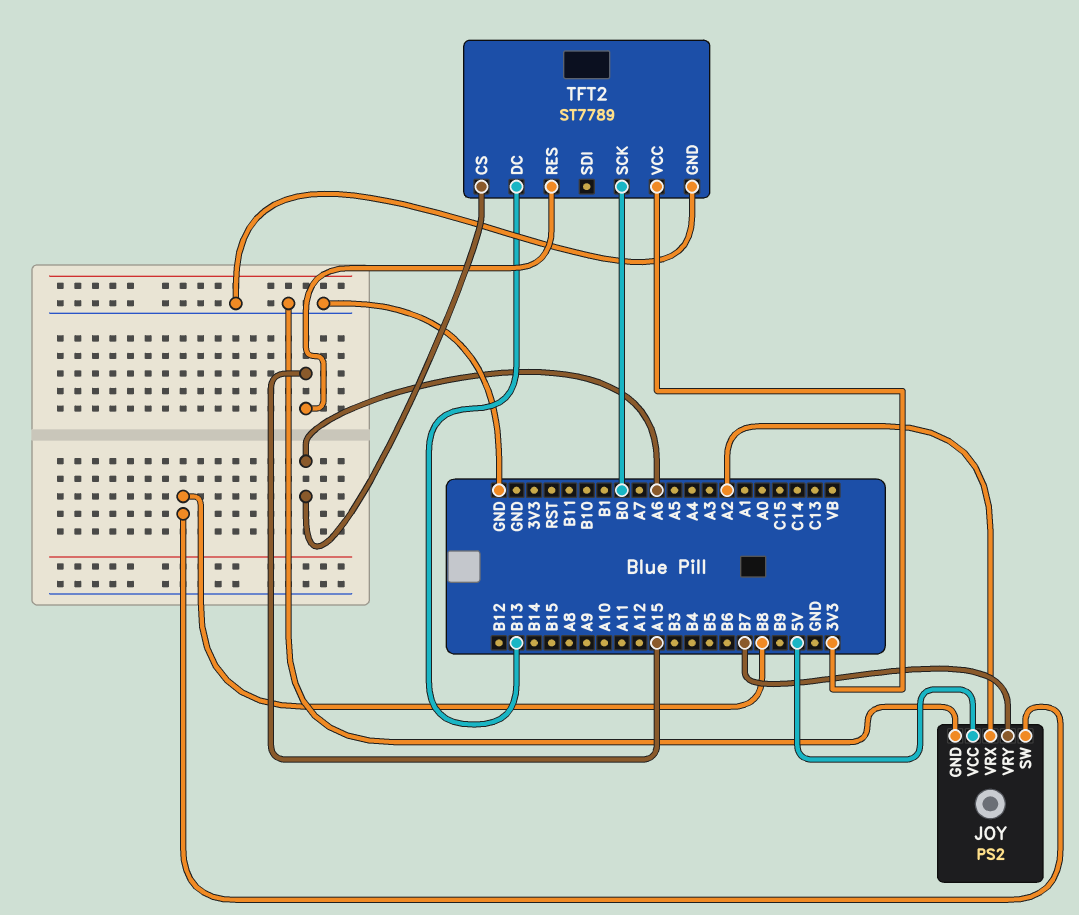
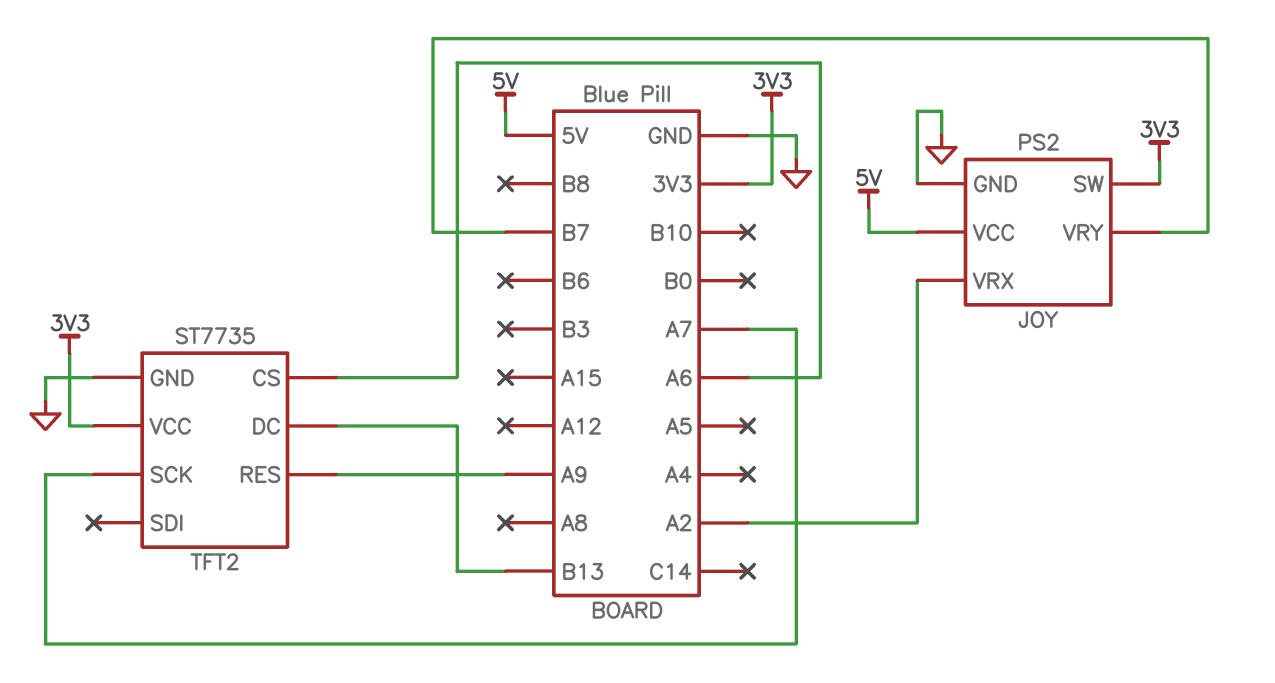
JOY pin SW: B8 -> 3V3
TFT2: ST7789 -> ST7735
TFT2 pin RES: A15 -> A9
TFT2 pin SCK: B0 -> A7

